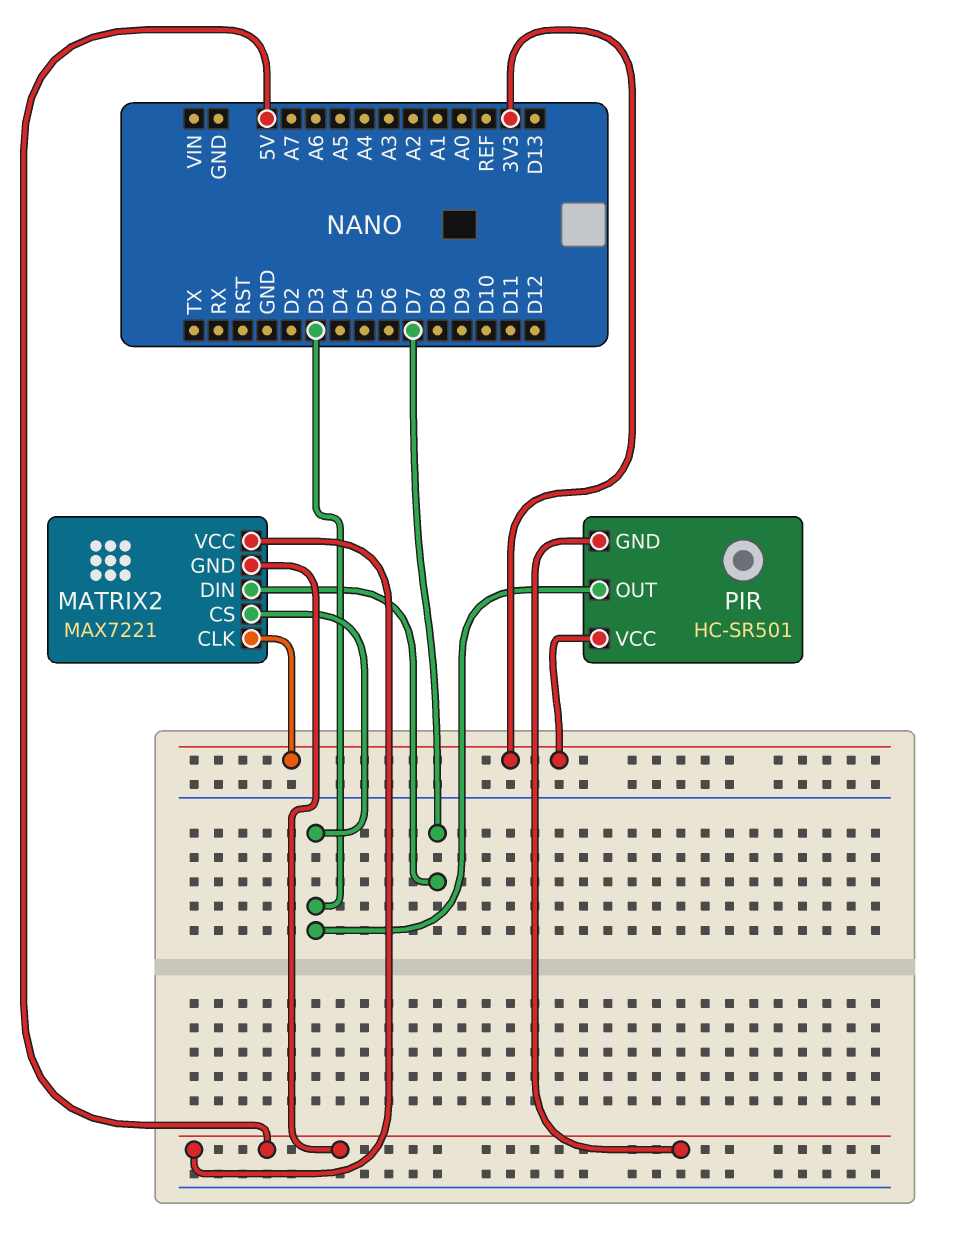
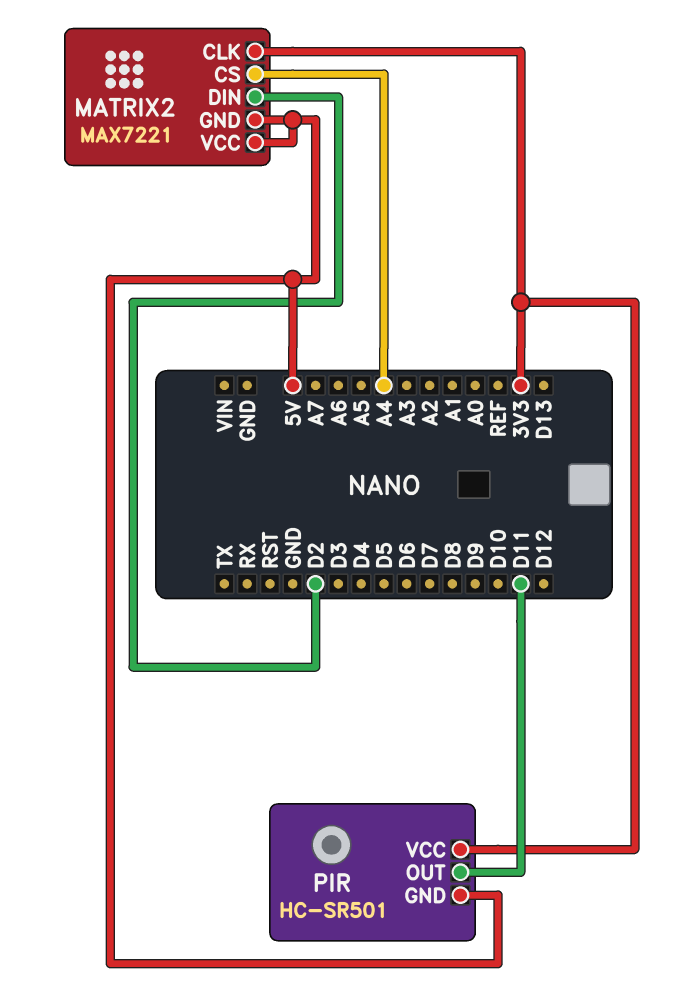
MATRIX2 pin CS: D3 -> A4
MATRIX2 pin DIN: D7 -> D2
PIR pin OUT: D3 -> D11

